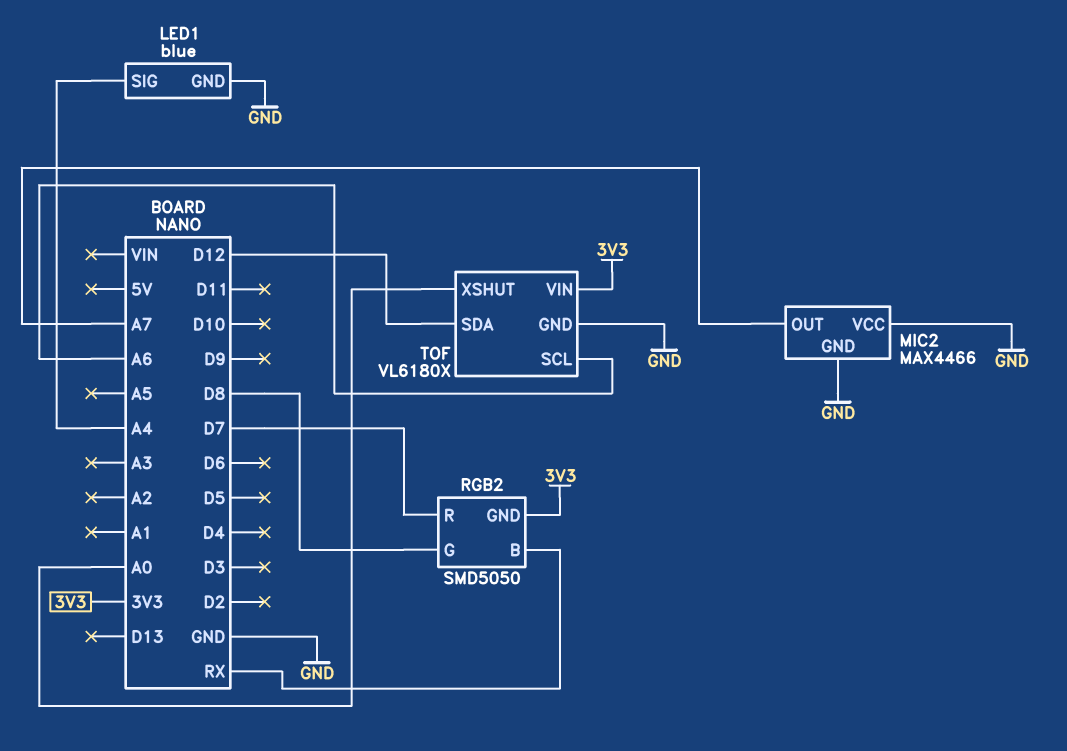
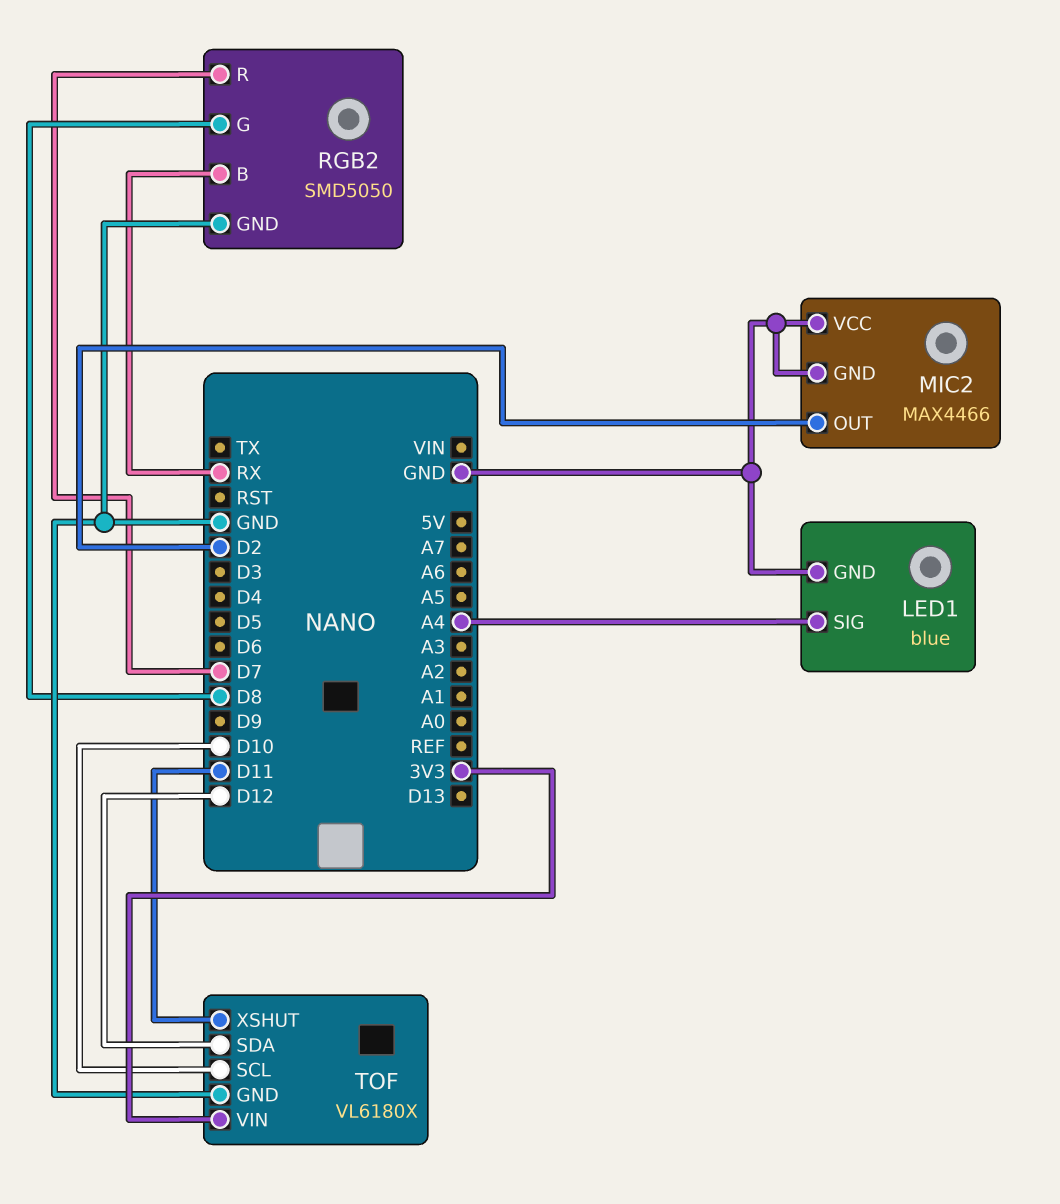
MIC2 pin OUT: A7 -> D2
RGB2 pin GND: 3V3 -> GND
TOF pin SCL: A6 -> D10
TOF pin XSHUT: A0 -> D11

